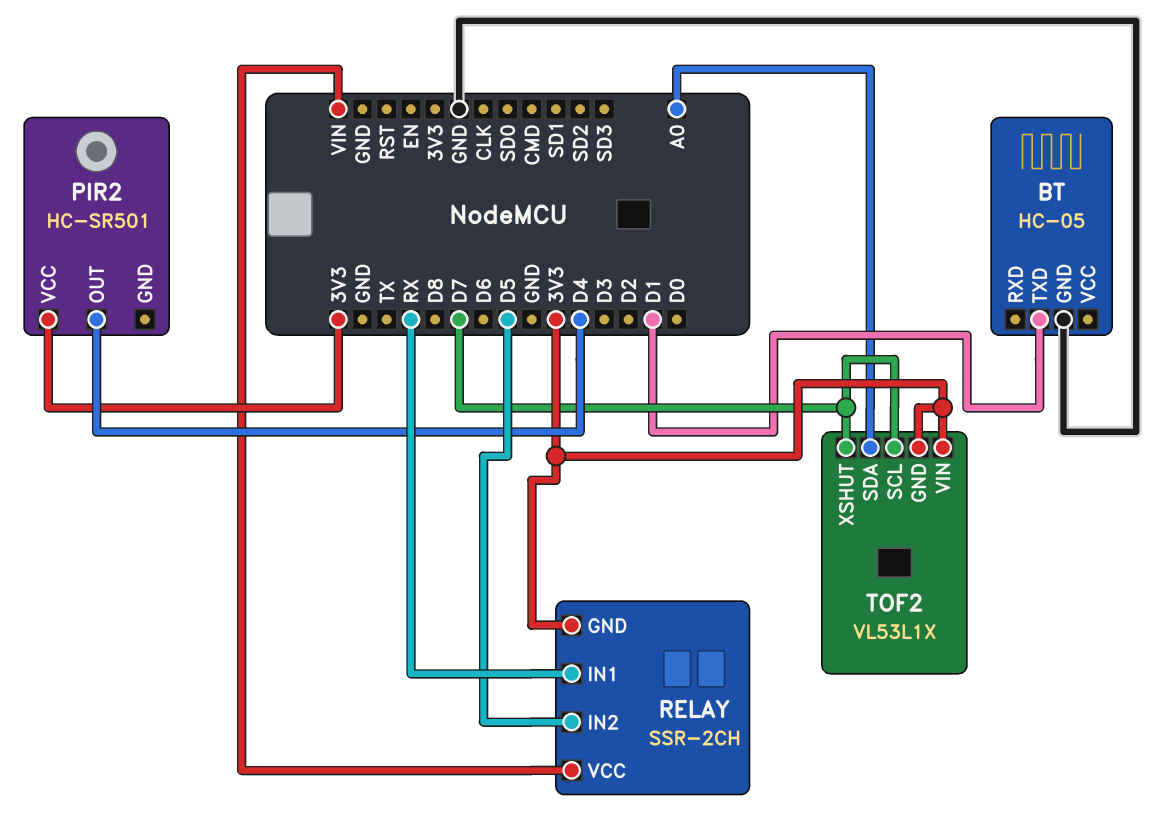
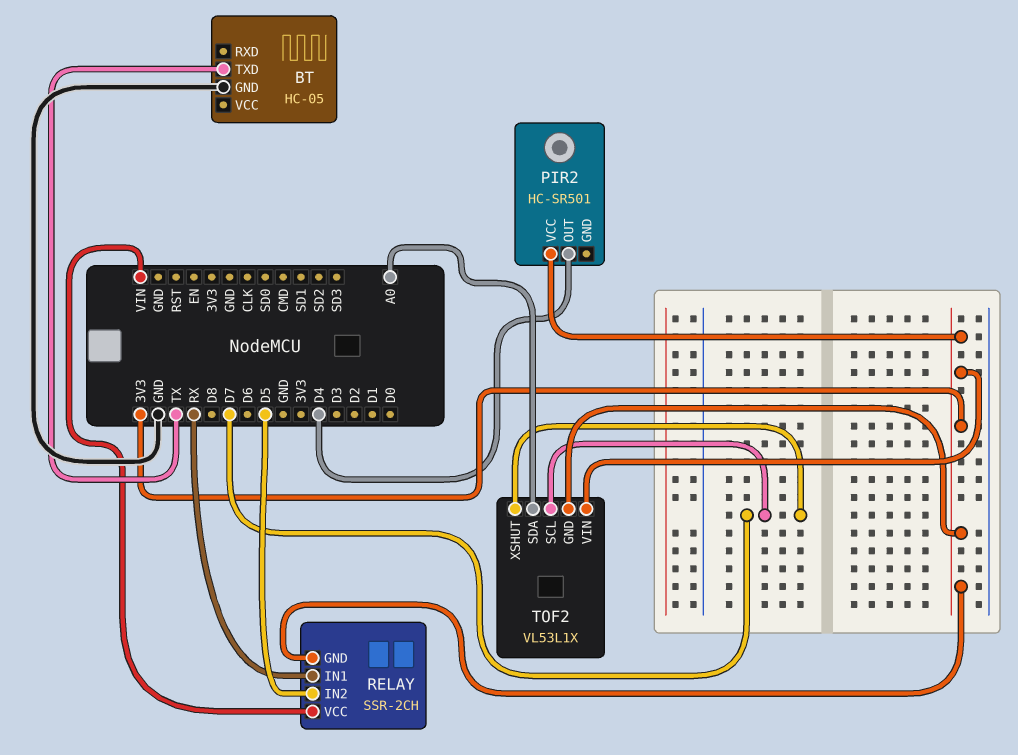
BT pin TXD: D1 -> TX

